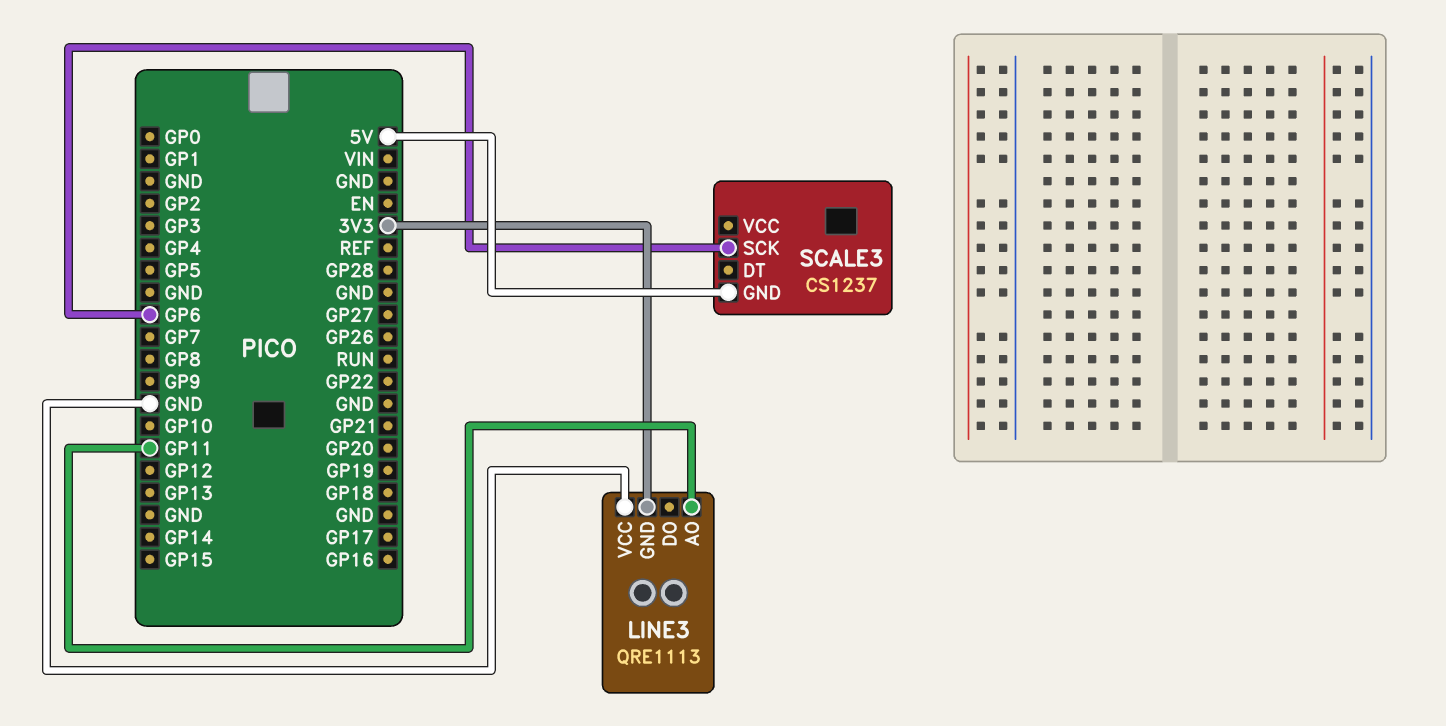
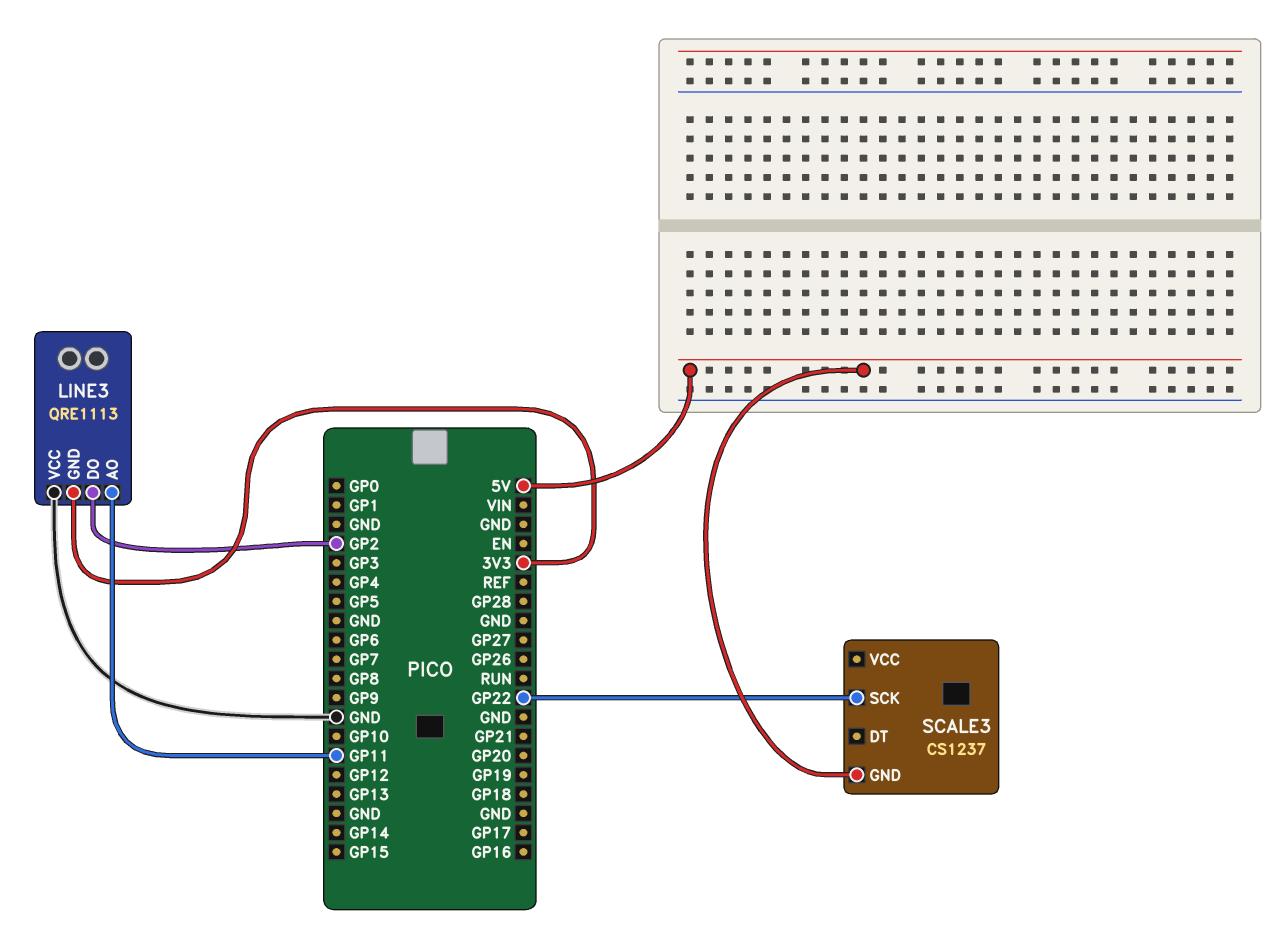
LINE3 pin DO: none -> GP2
SCALE3 pin SCK: GP6 -> GP22

